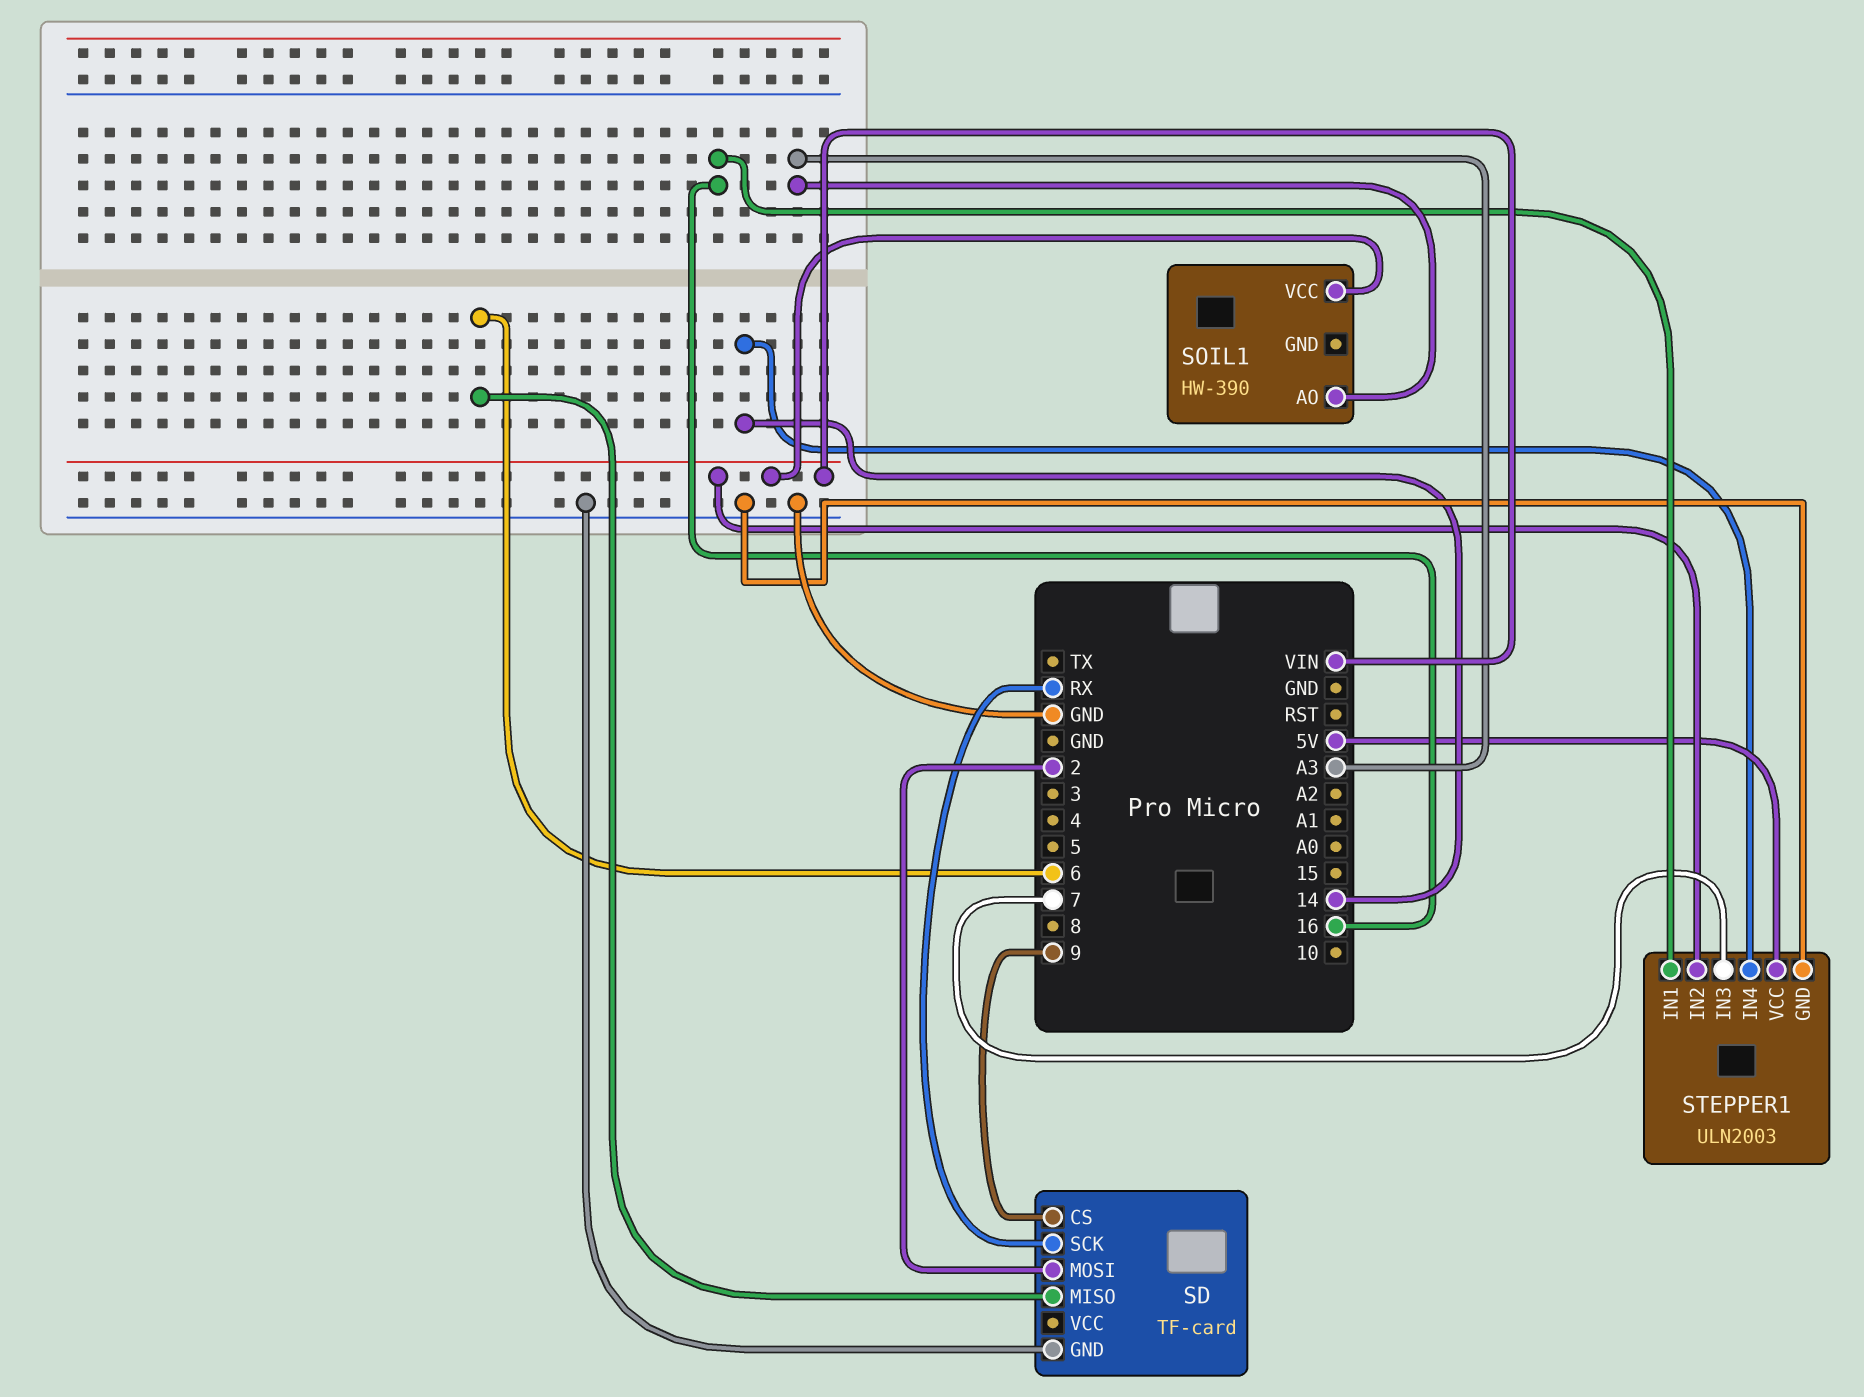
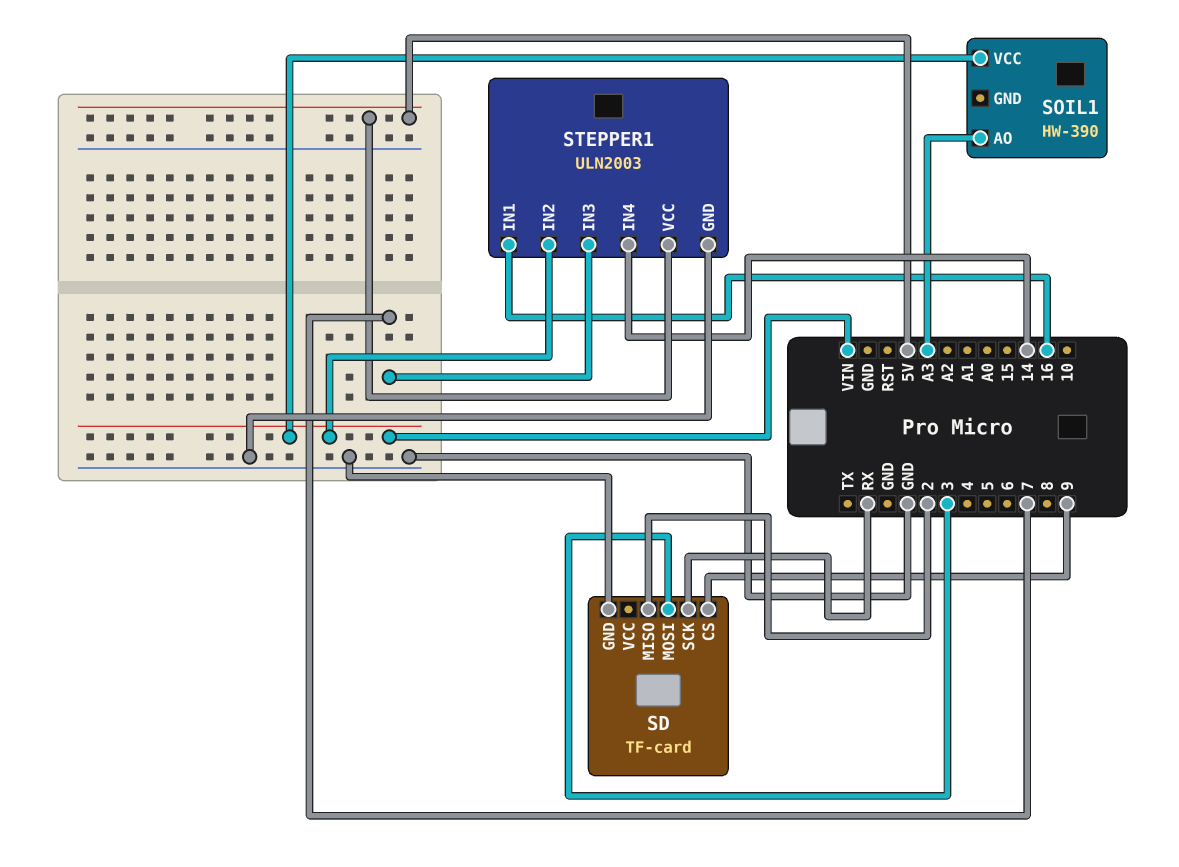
SD pin MISO: 6 -> 2
SD pin MOSI: 2 -> 3

